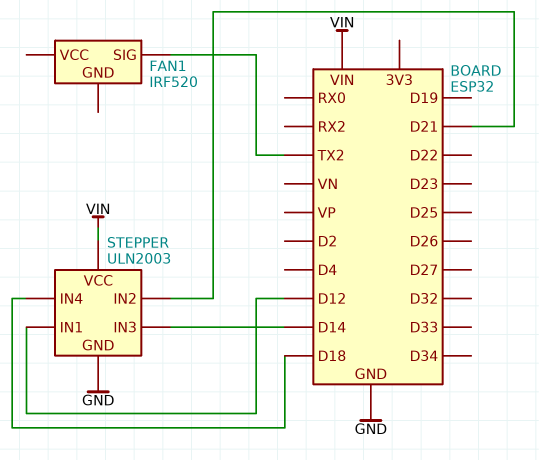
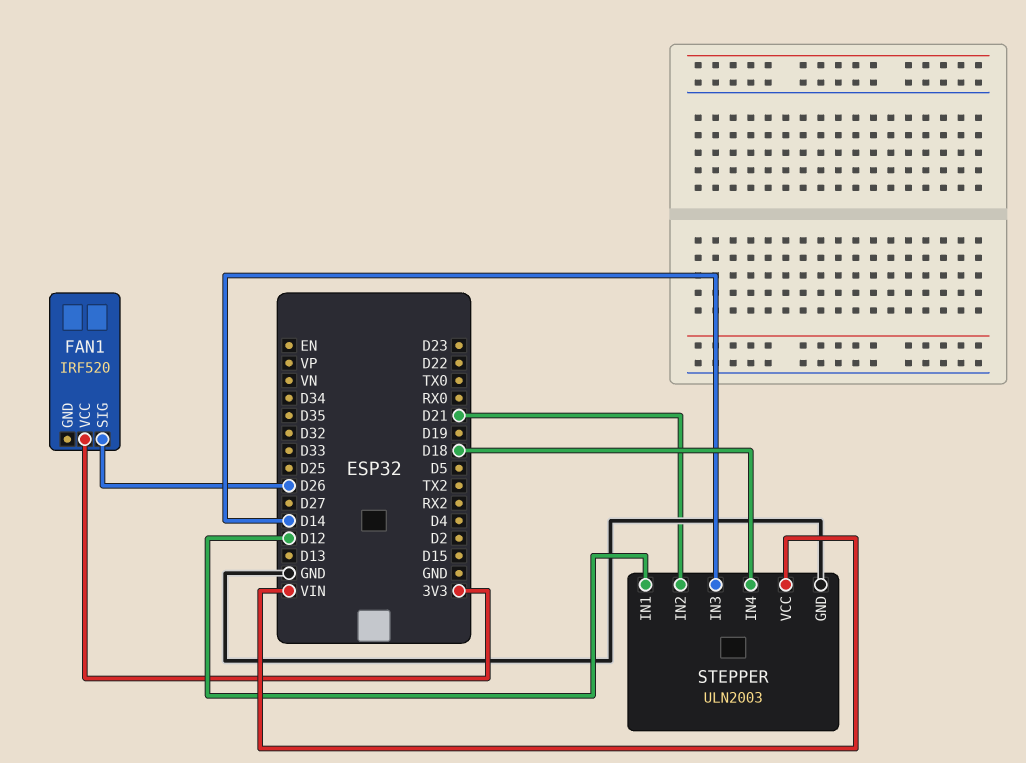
FAN1 pin SIG: TX2 -> D26
FAN1 pin VCC: none -> 3V3

